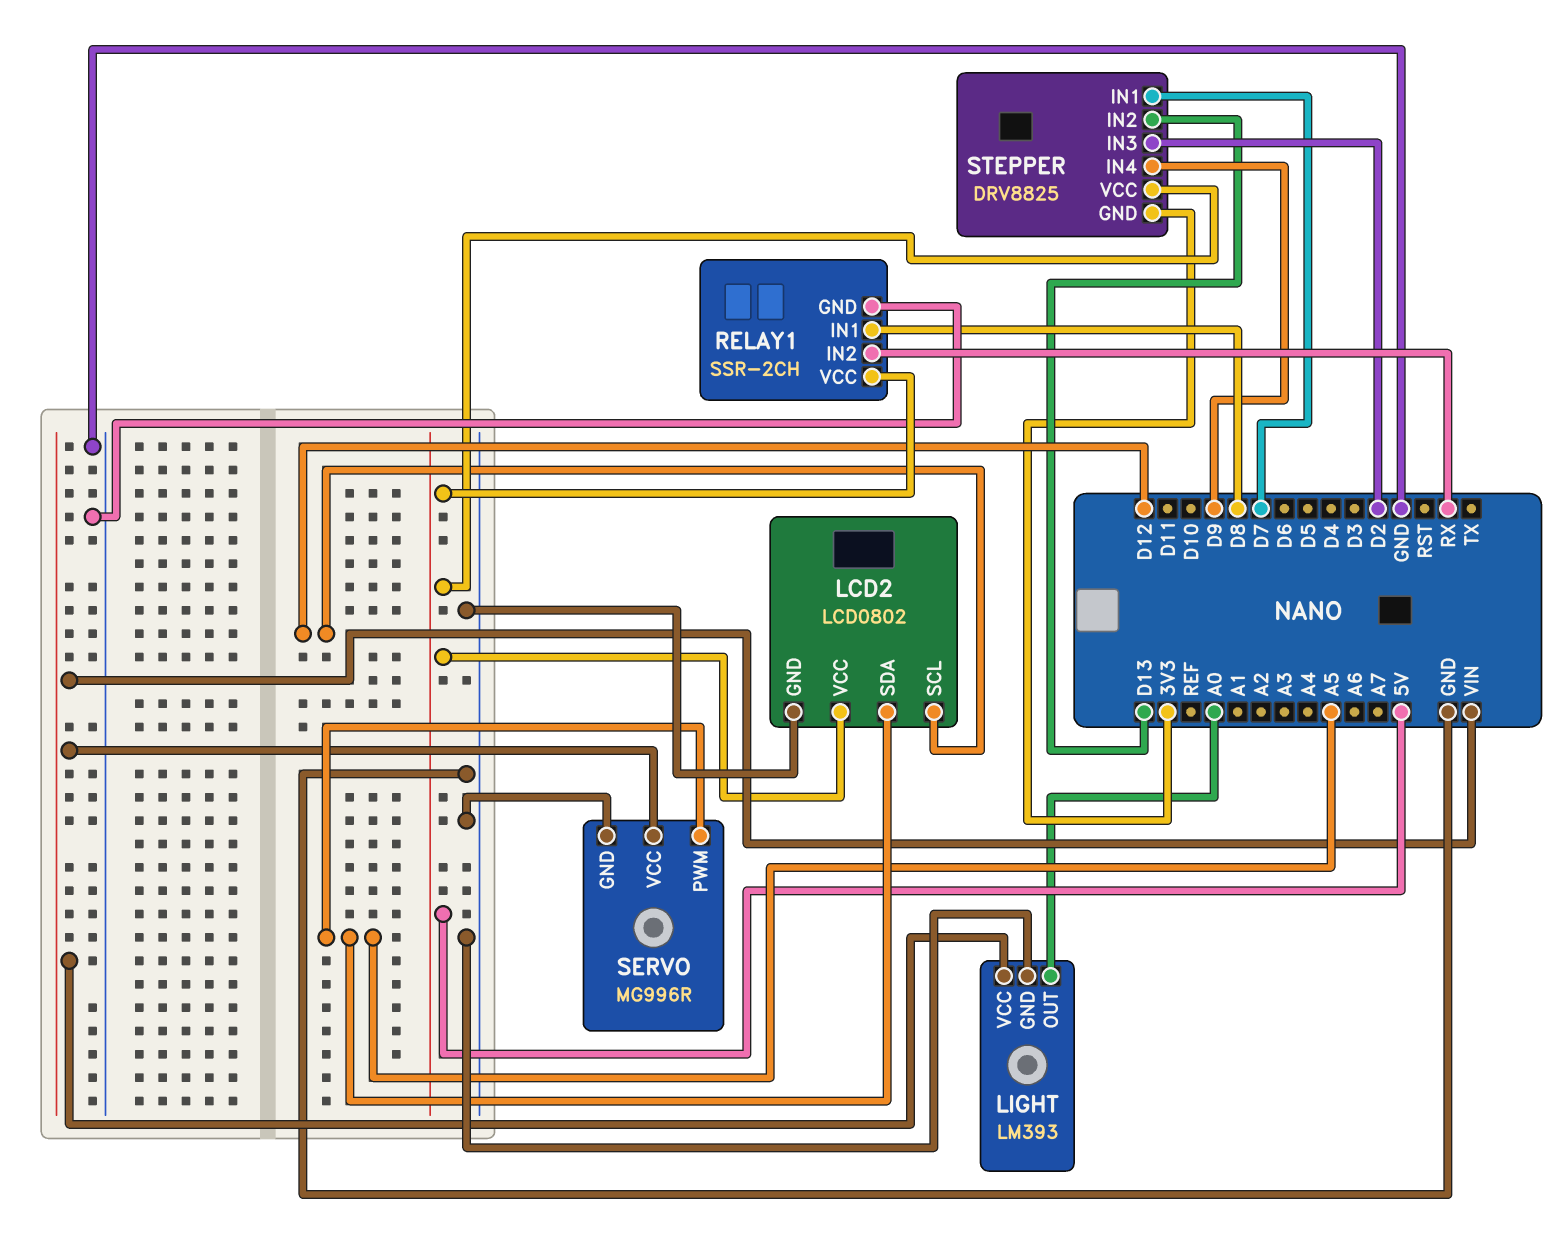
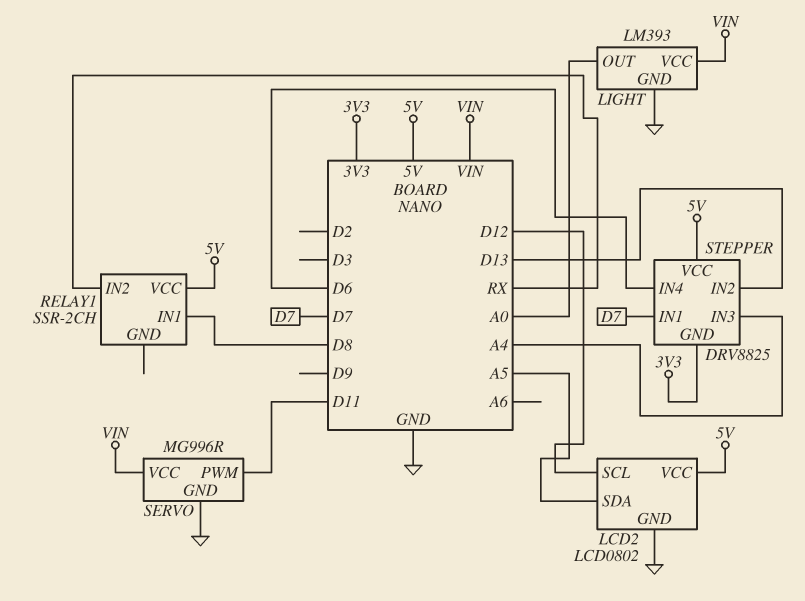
RELAY1 pin GND: GND -> none
SERVO pin PWM: A5 -> D11
STEPPER pin IN3: D2 -> A4
STEPPER pin IN4: D9 -> D6

